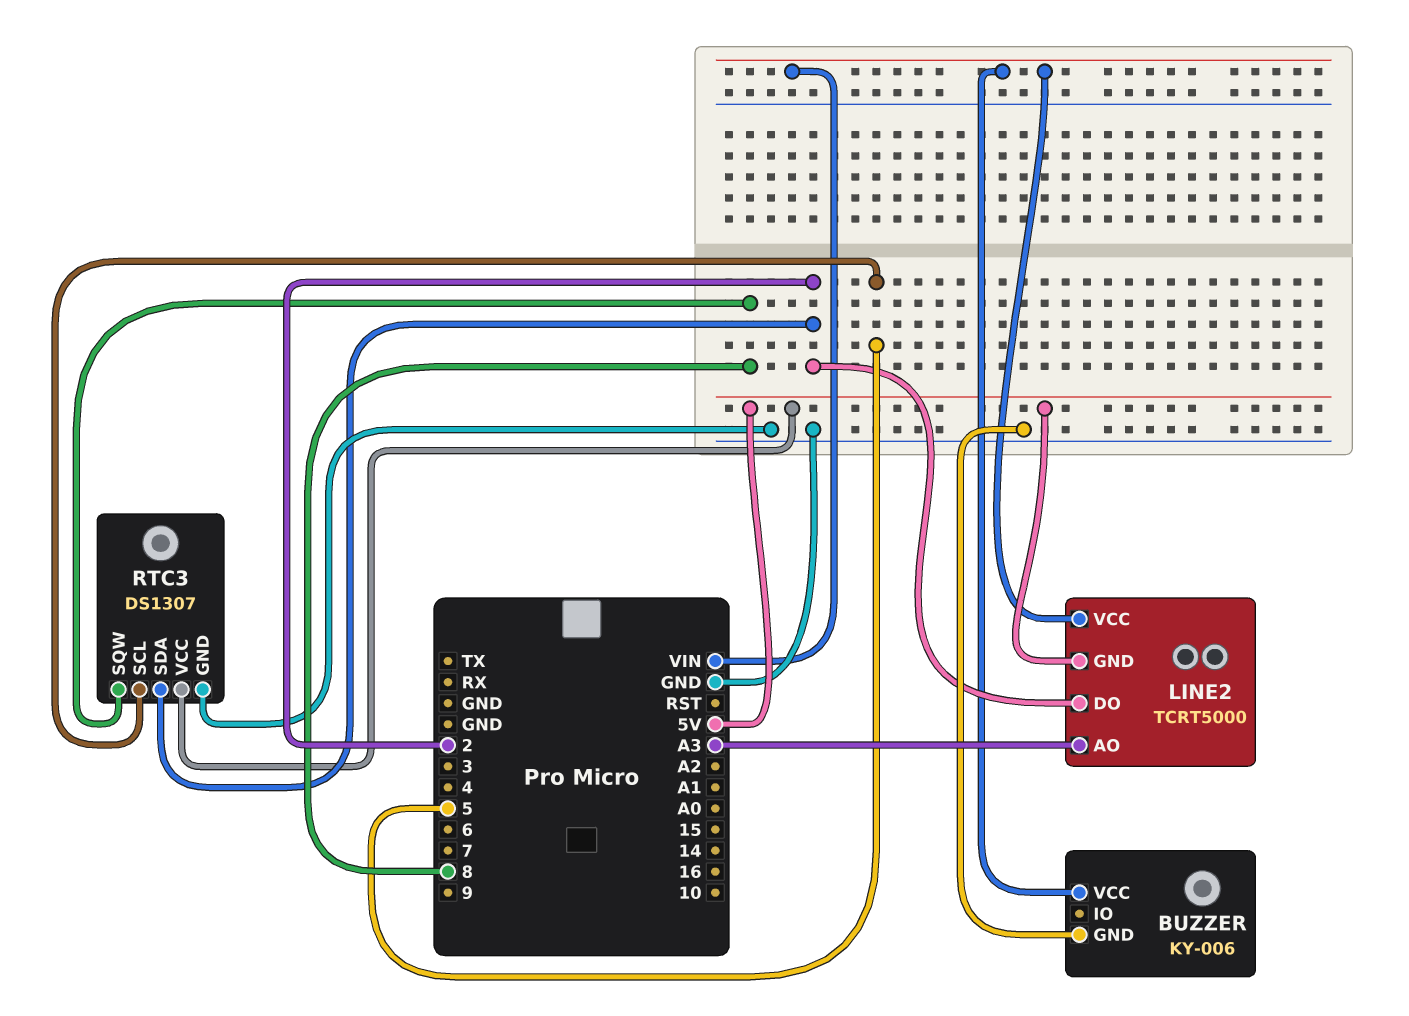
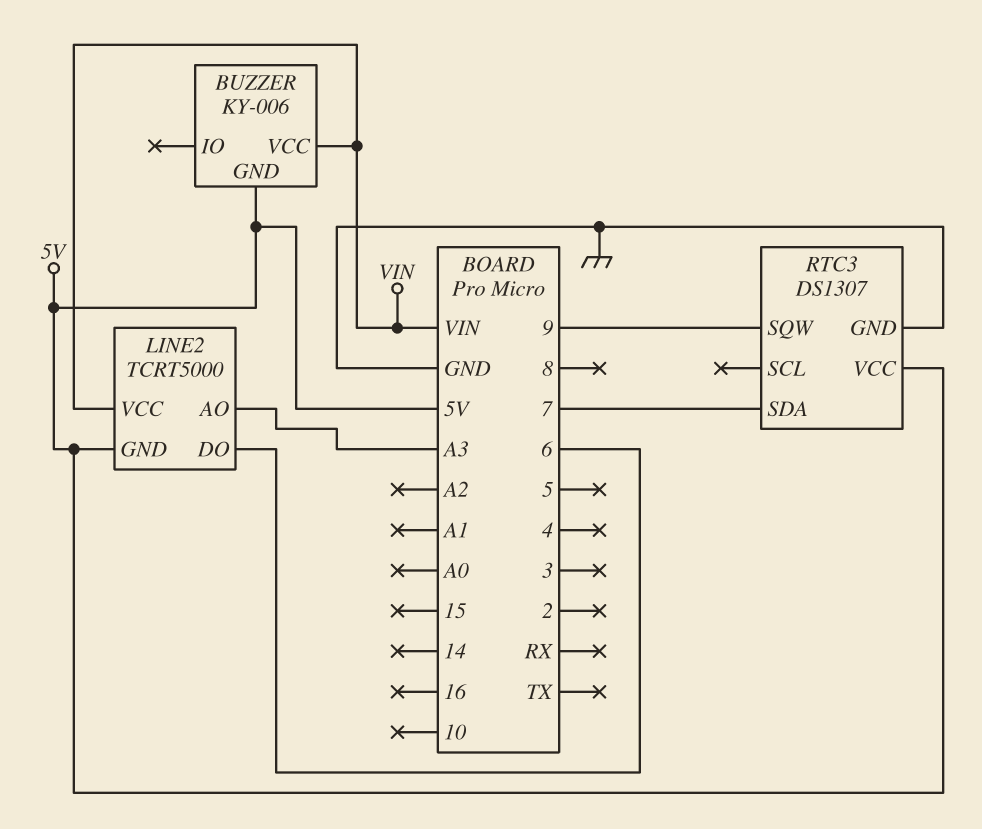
BUZZER pin GND: GND -> 5V
LINE2 pin DO: 2 -> 6
RTC3 pin SCL: 5 -> none
RTC3 pin SDA: 2 -> 7
RTC3 pin SQW: 8 -> 9

